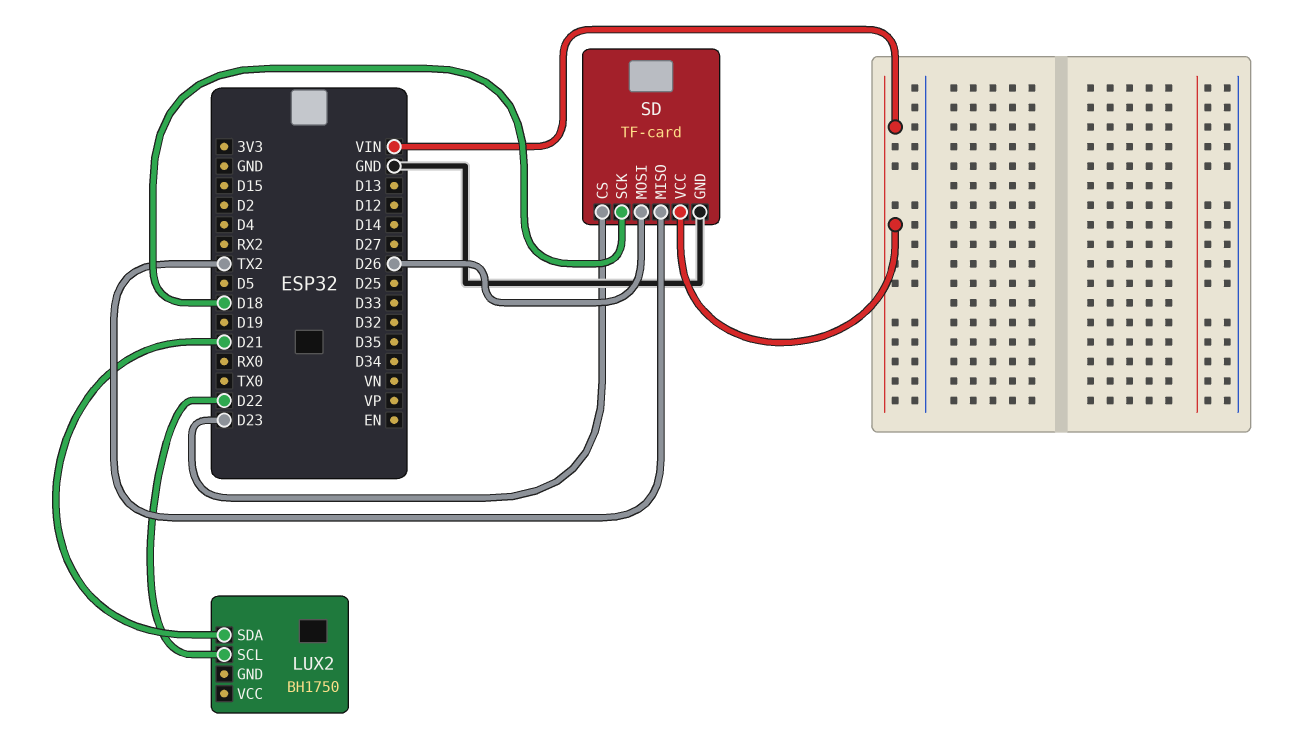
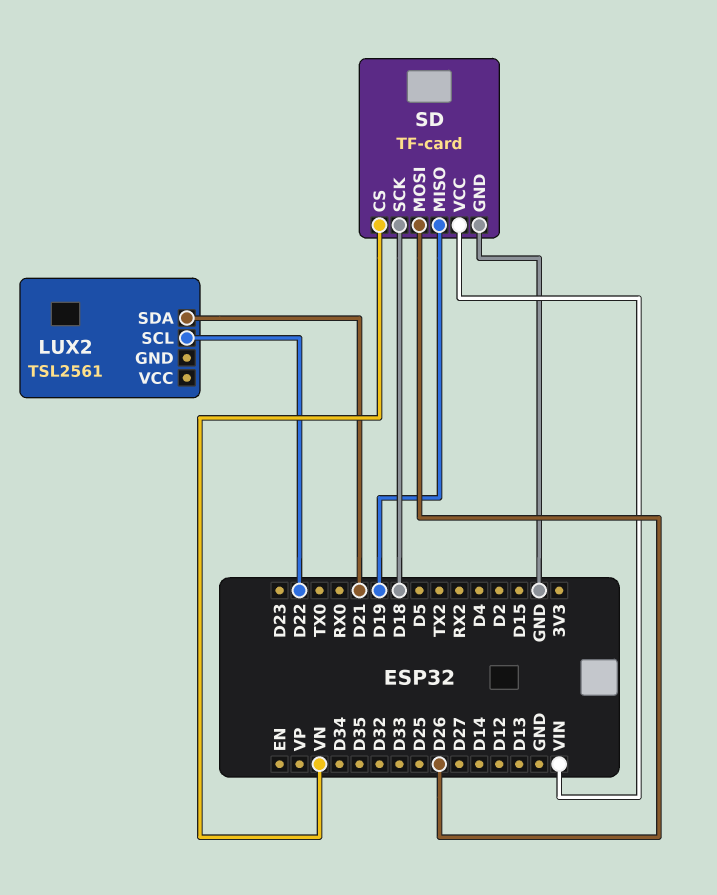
LUX2: BH1750 -> TSL2561
SD pin CS: D23 -> VN
SD pin MISO: TX2 -> D19

